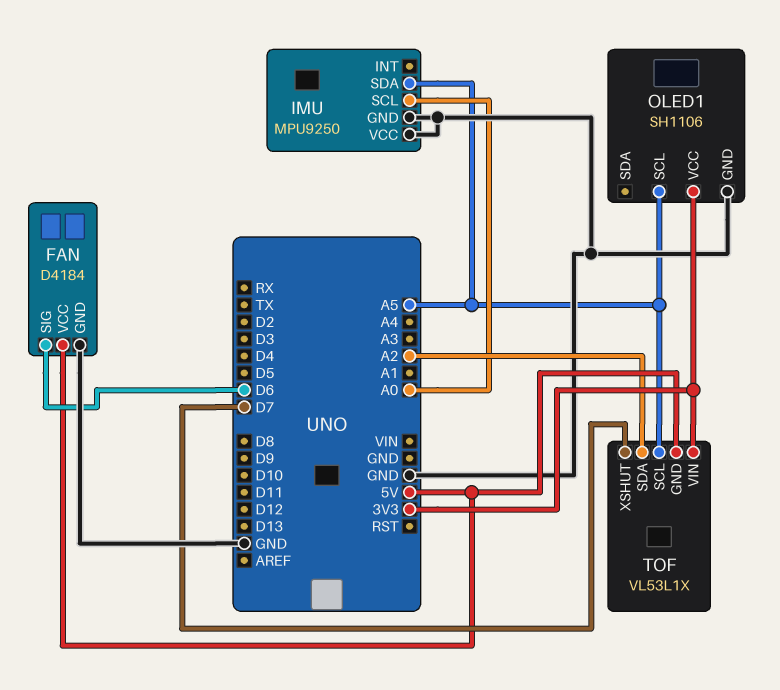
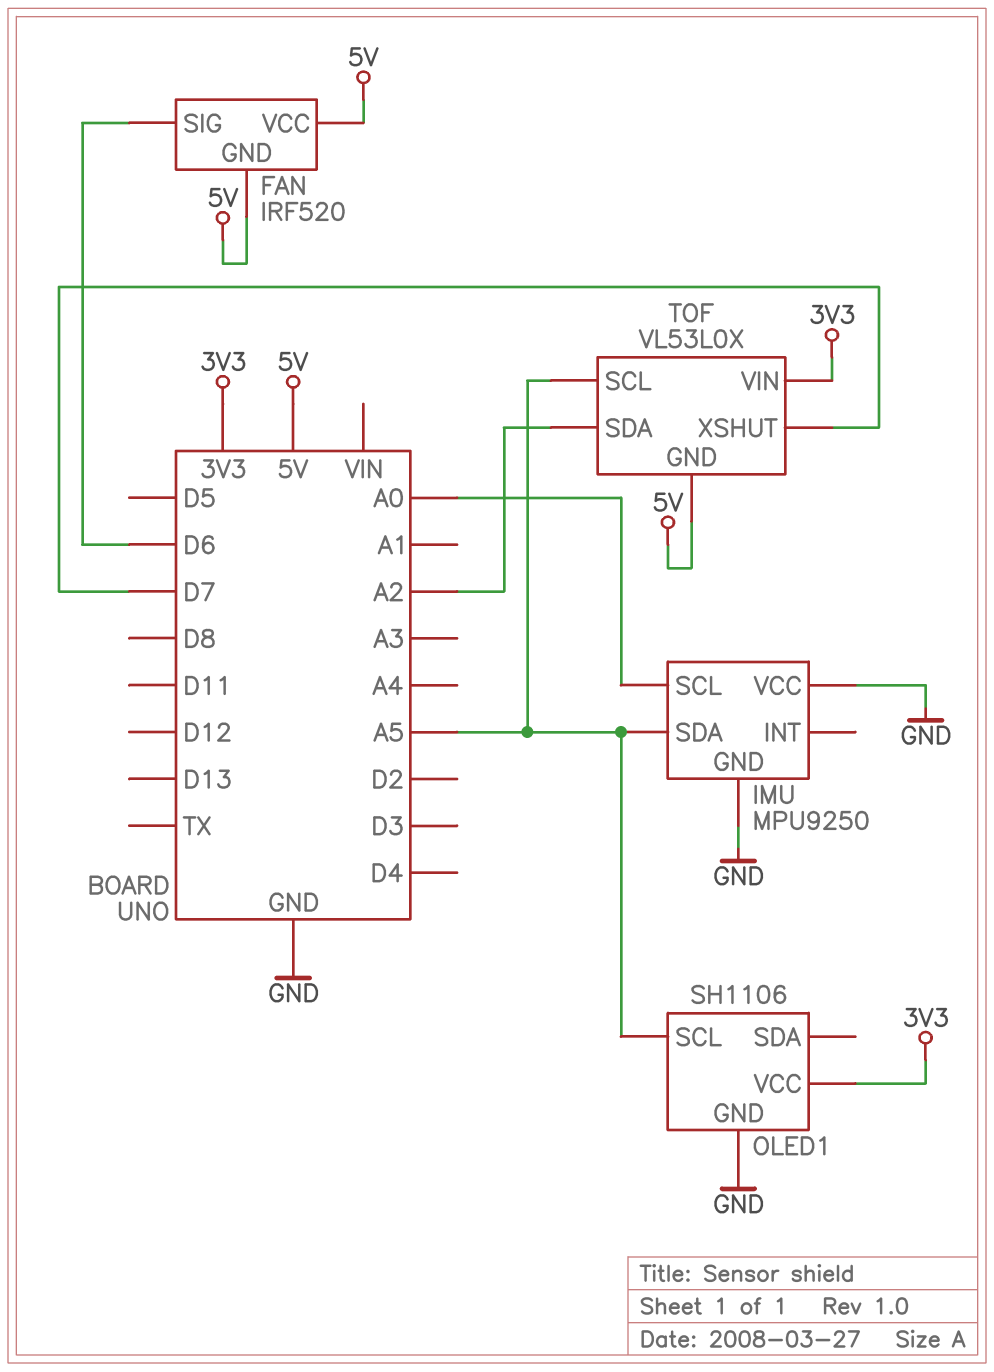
FAN: D4184 -> IRF520
FAN pin GND: GND -> 5V
TOF: VL53L1X -> VL53L0X

